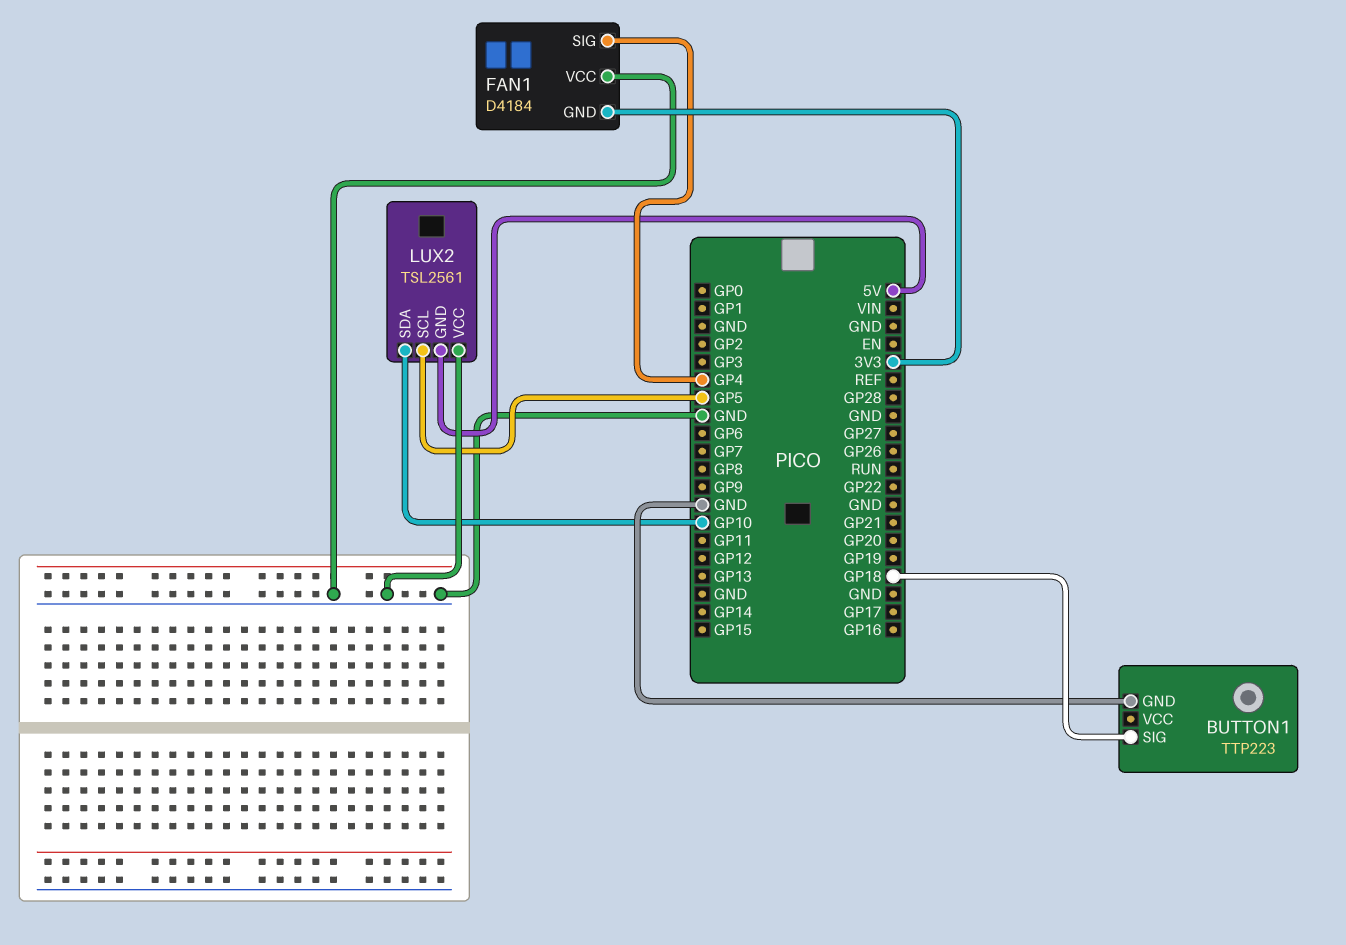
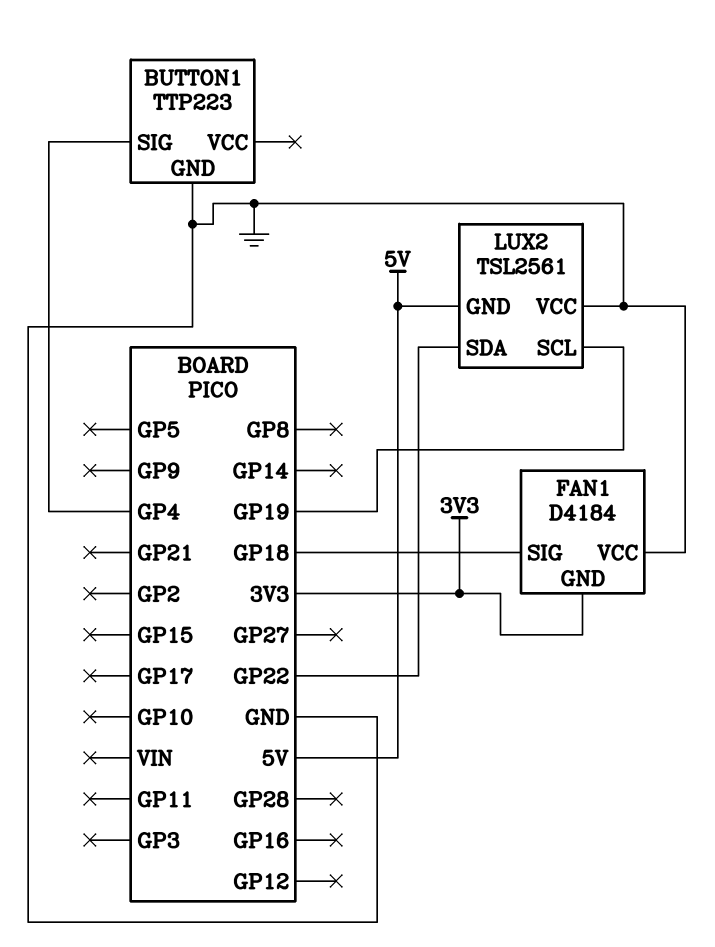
BUTTON1 pin SIG: GP18 -> GP4
FAN1 pin SIG: GP4 -> GP18
LUX2 pin SCL: GP5 -> GP19
LUX2 pin SDA: GP10 -> GP22

